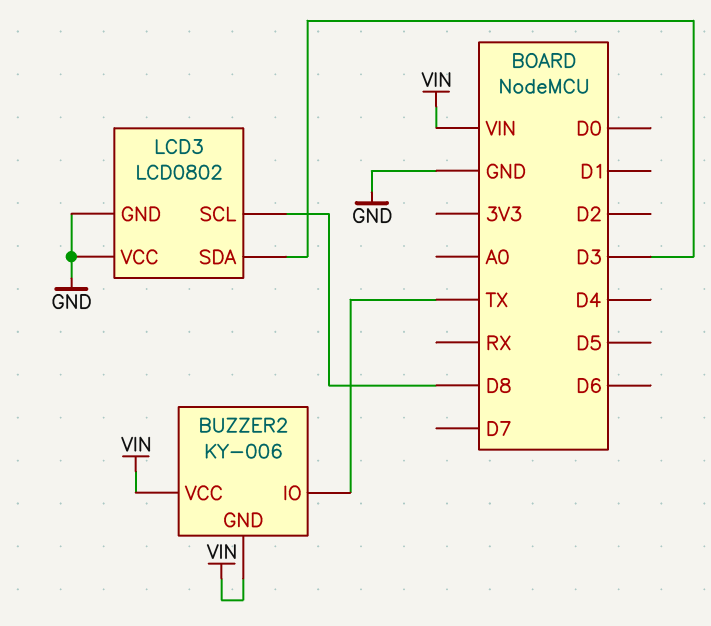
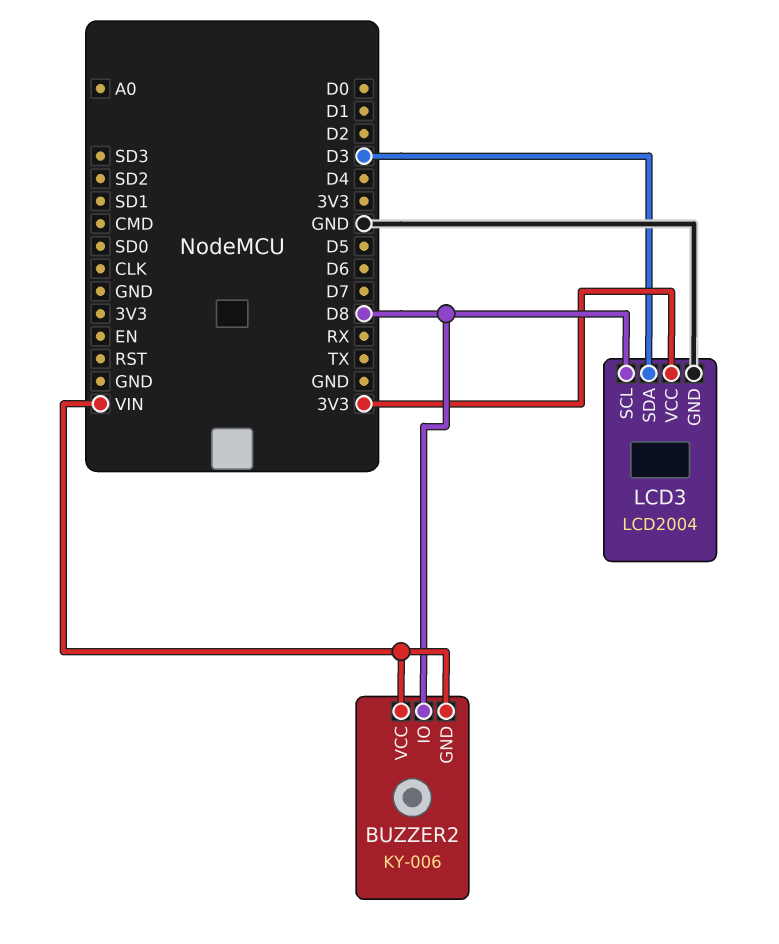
BUZZER2 pin IO: TX -> D8
LCD3: LCD0802 -> LCD2004
LCD3 pin VCC: GND -> 3V3

